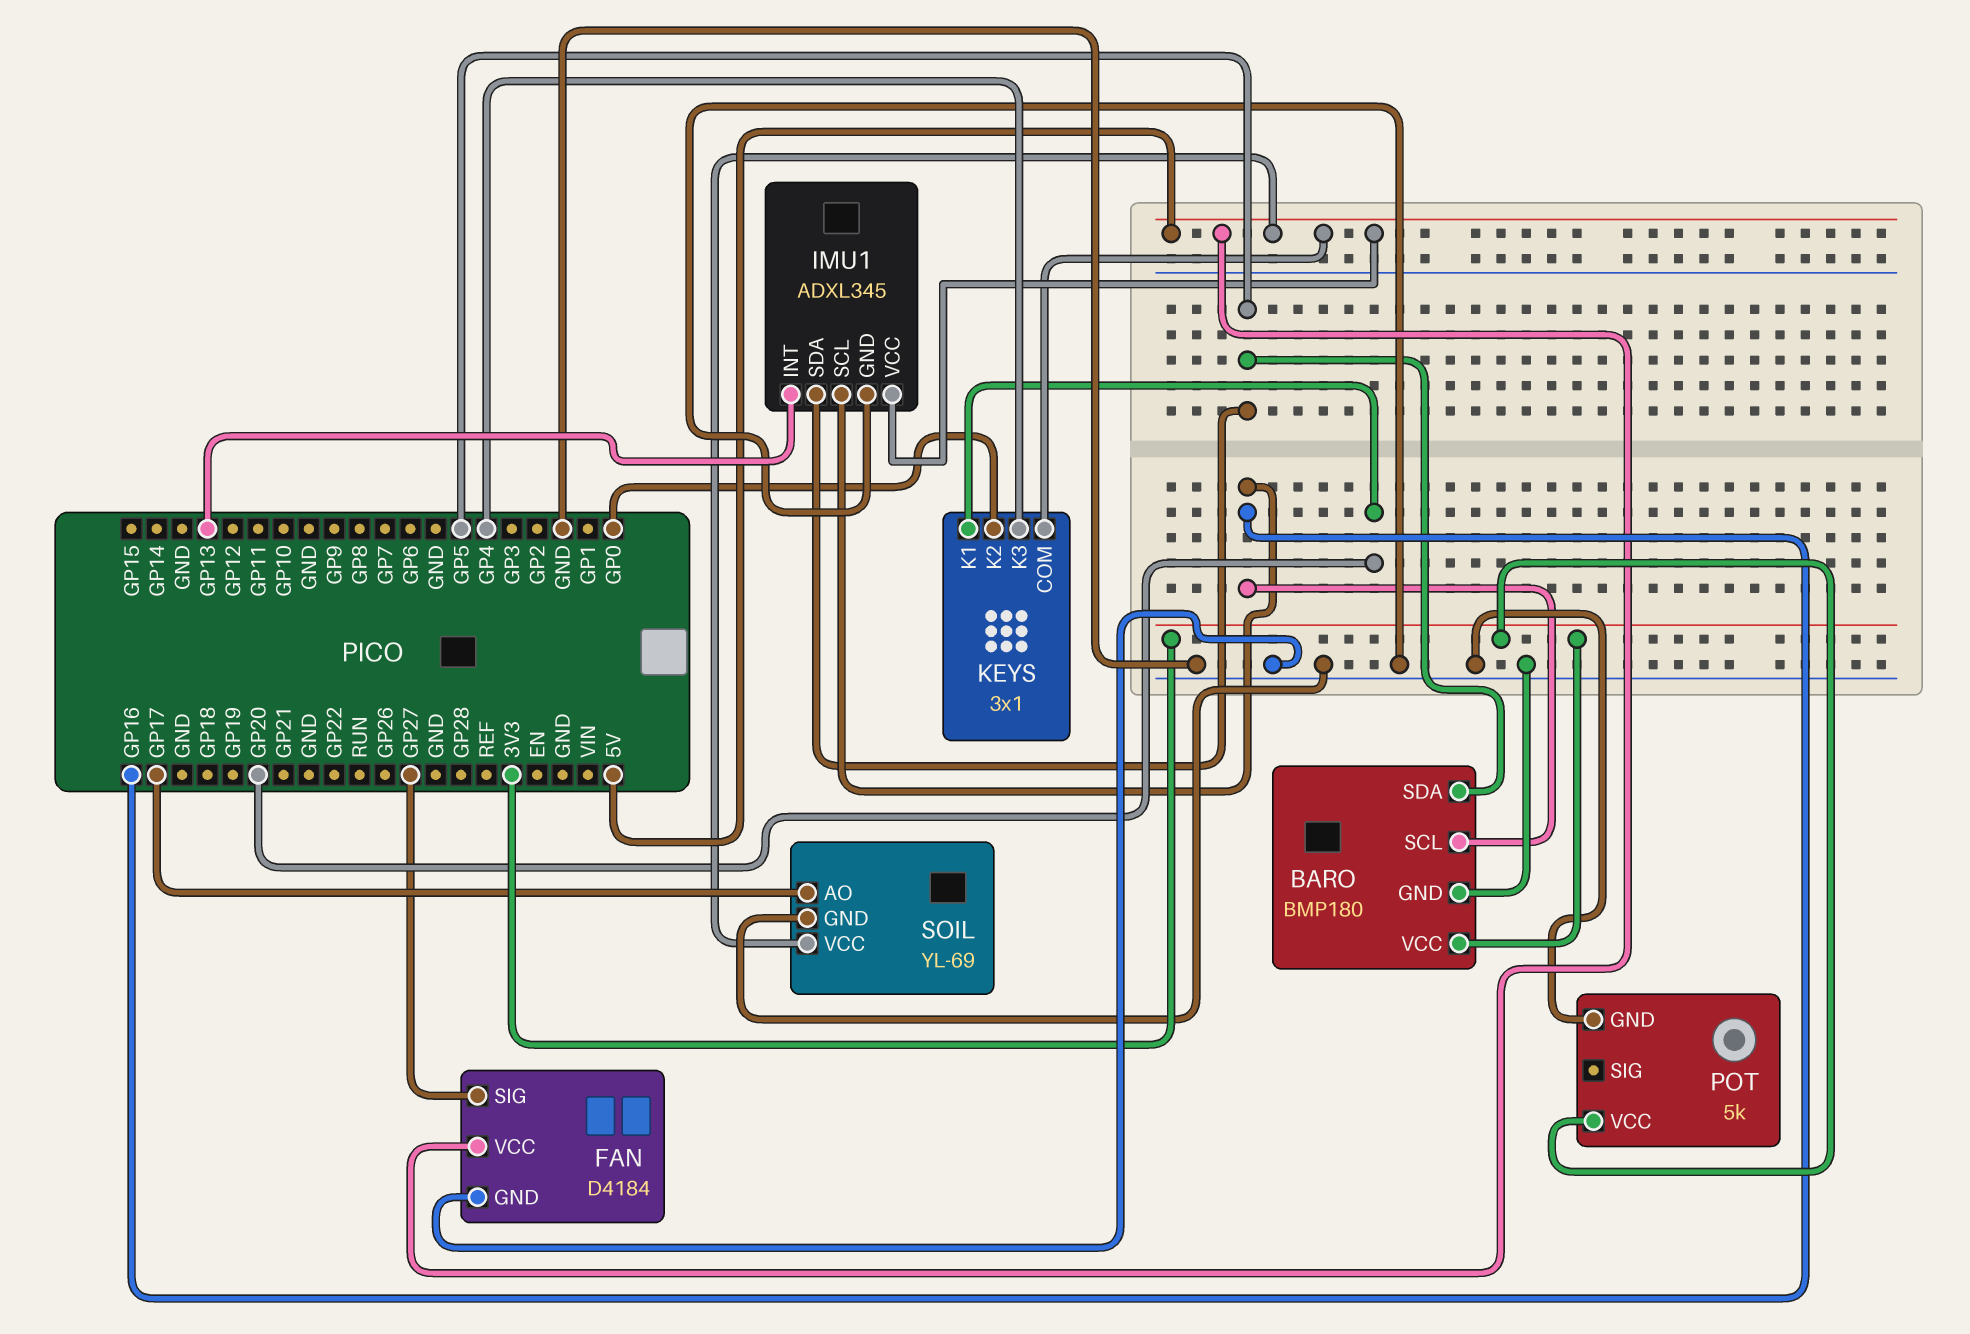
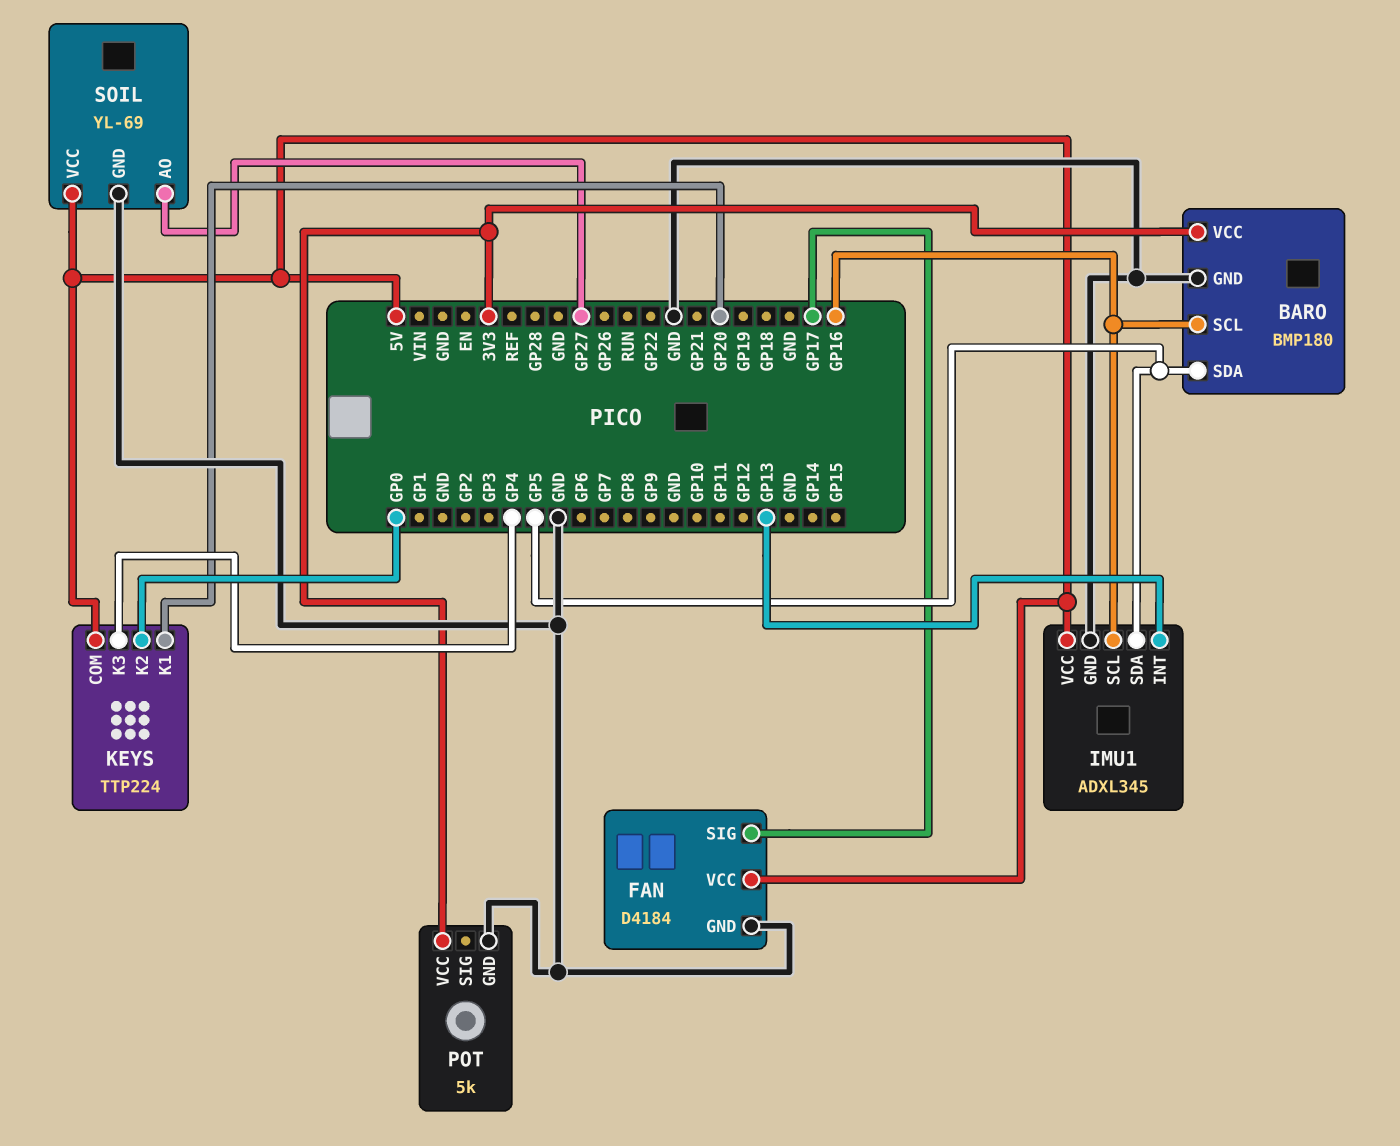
FAN pin SIG: GP27 -> GP17
KEYS: 3x1 -> TTP224
SOIL pin AO: GP17 -> GP27

